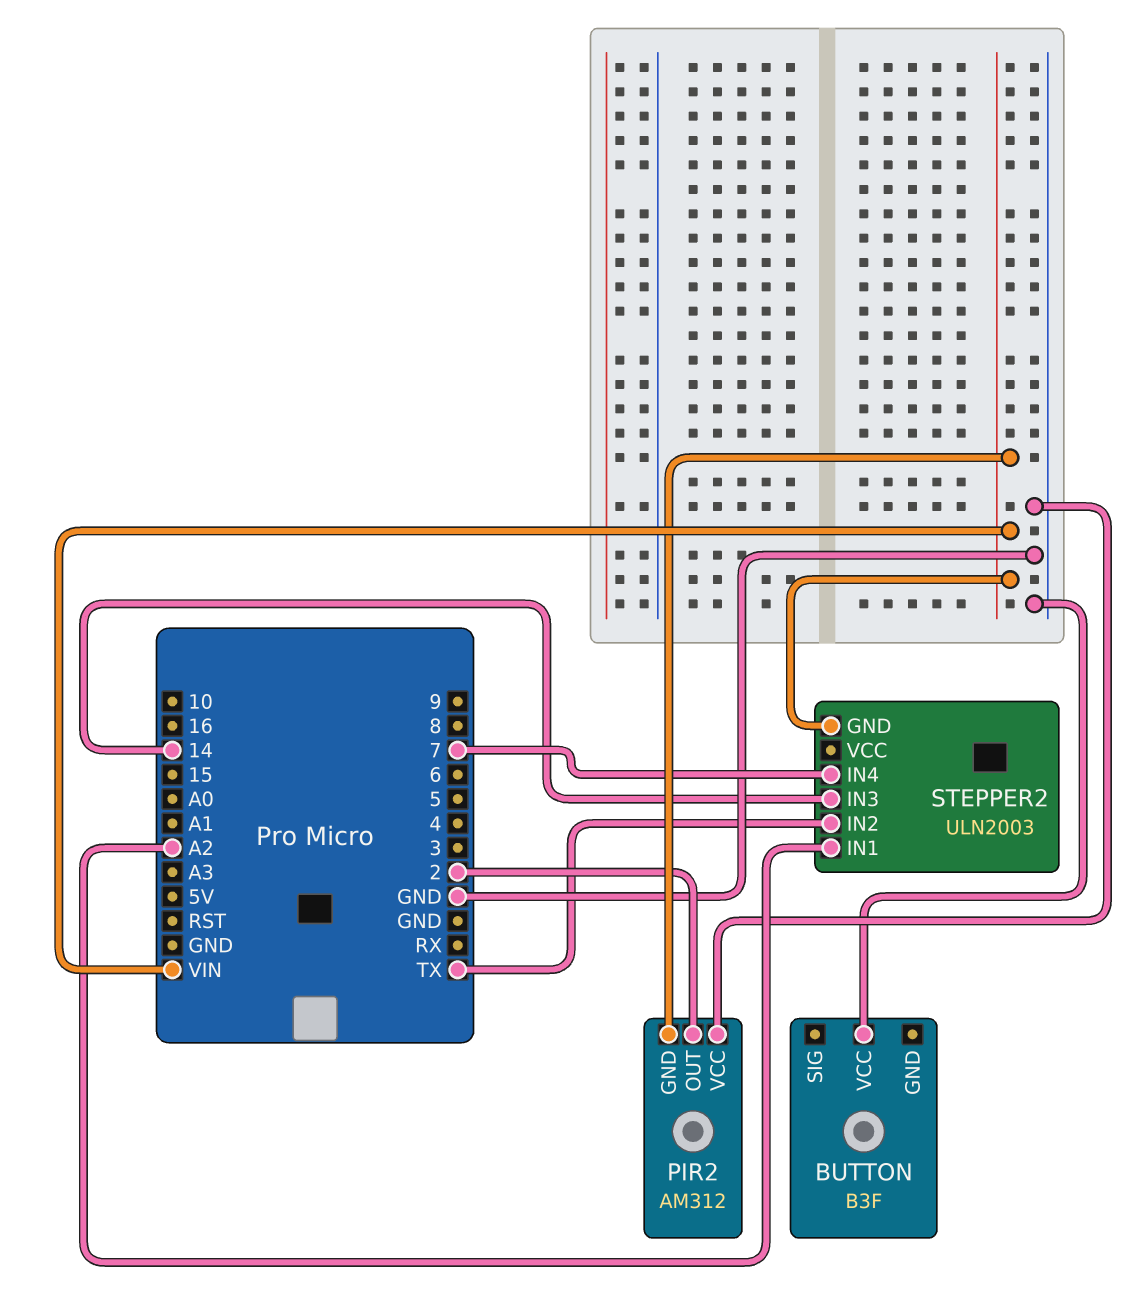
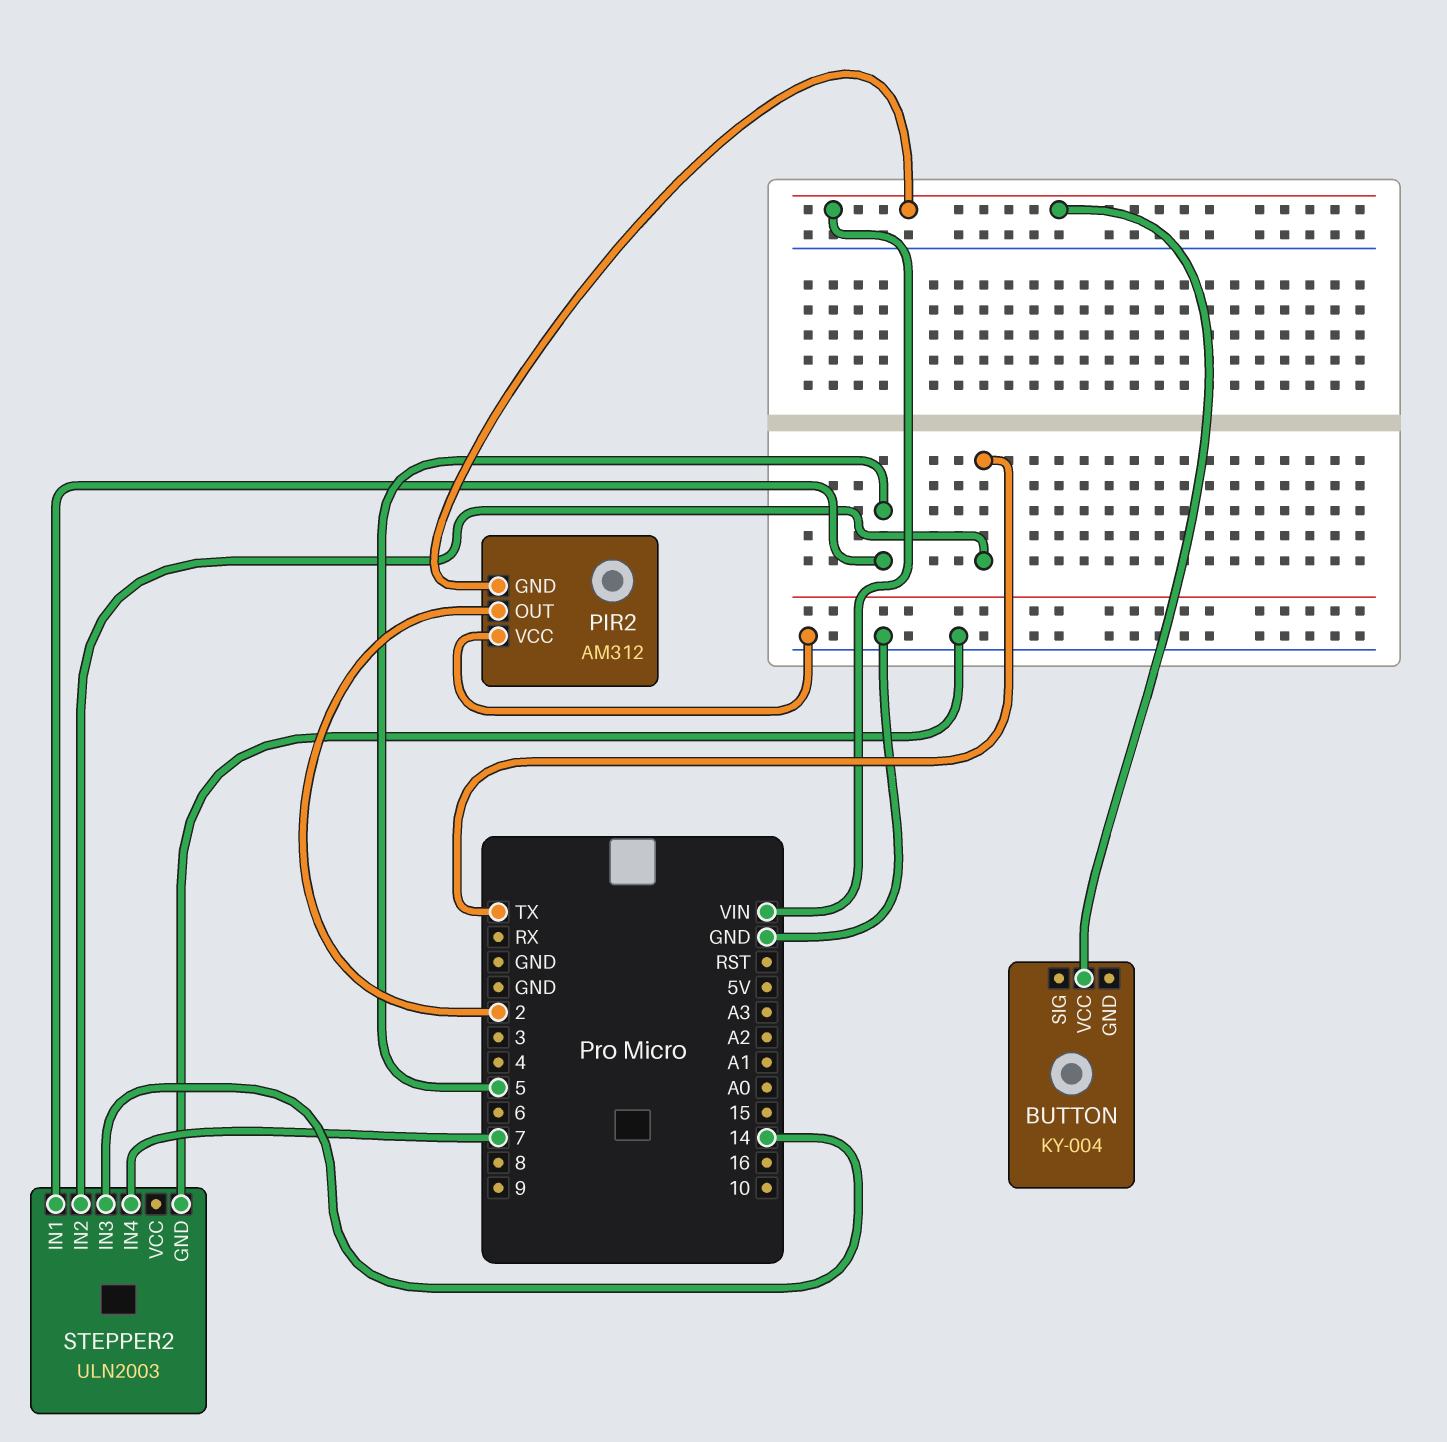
BUTTON: B3F -> KY-004
BUTTON pin VCC: GND -> VIN
STEPPER2 pin GND: VIN -> GND
STEPPER2 pin IN1: A2 -> 5

